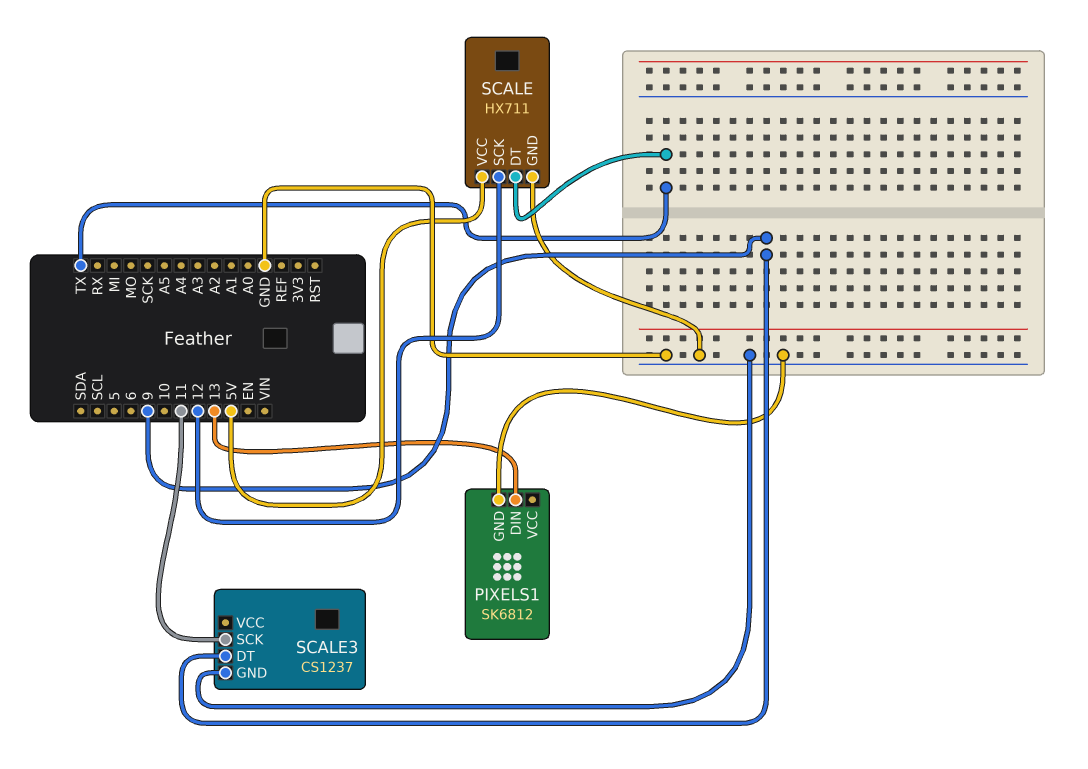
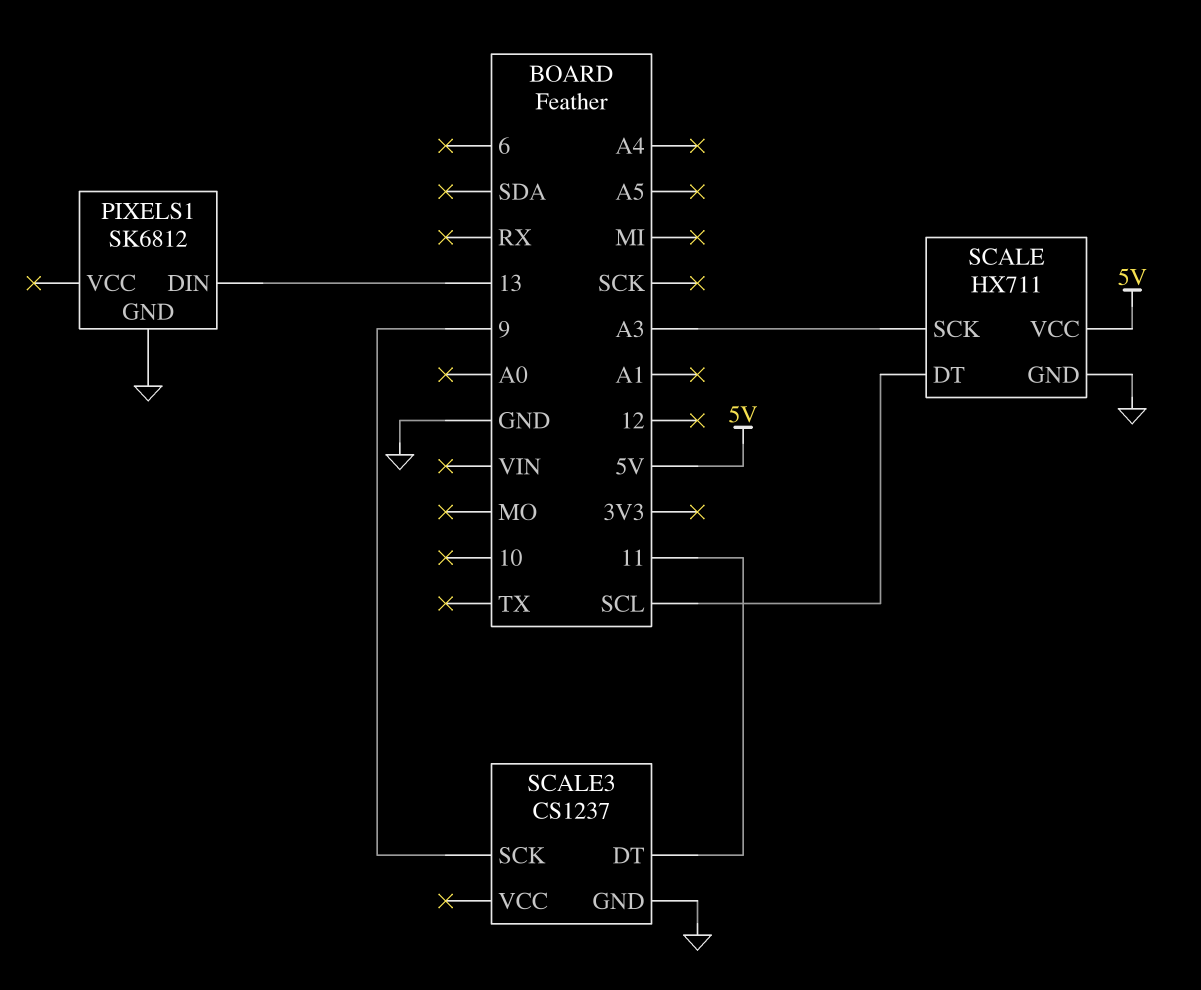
SCALE pin DT: TX -> SCL
SCALE pin SCK: 12 -> A3
SCALE3 pin DT: 9 -> 11
SCALE3 pin SCK: 11 -> 9

